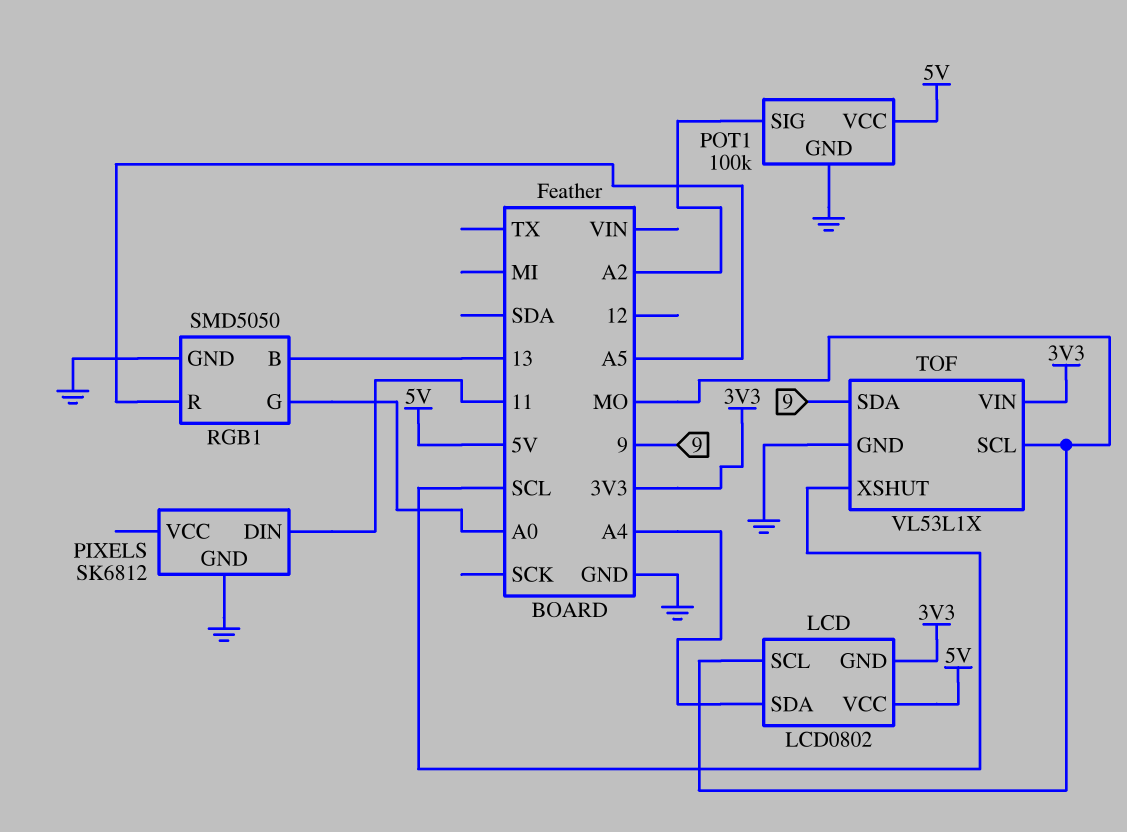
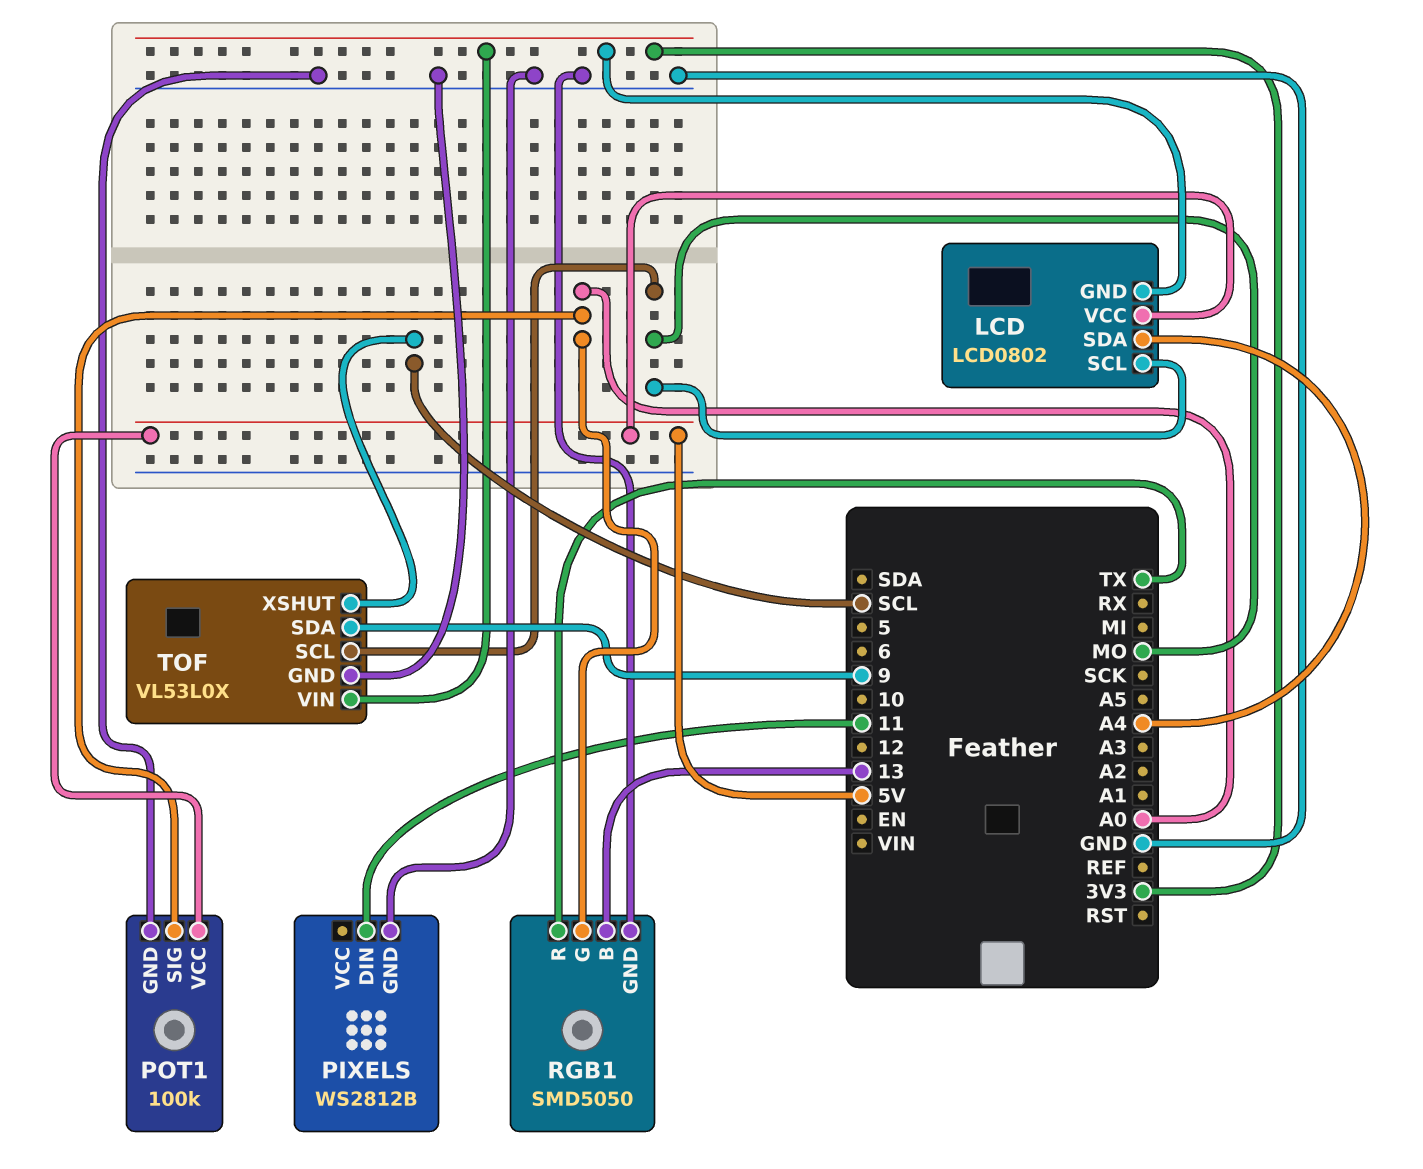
PIXELS: SK6812 -> WS2812B
POT1 pin SIG: A2 -> A0
RGB1 pin R: A5 -> TX
TOF: VL53L1X -> VL53L0X

